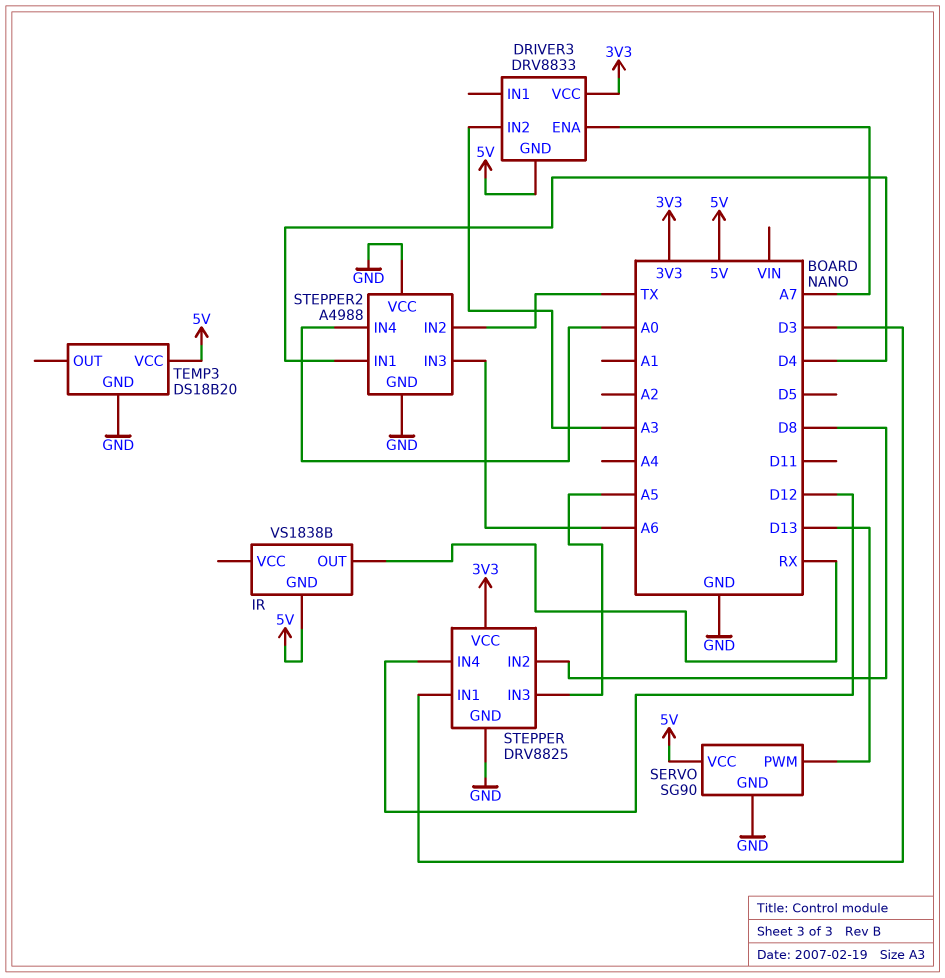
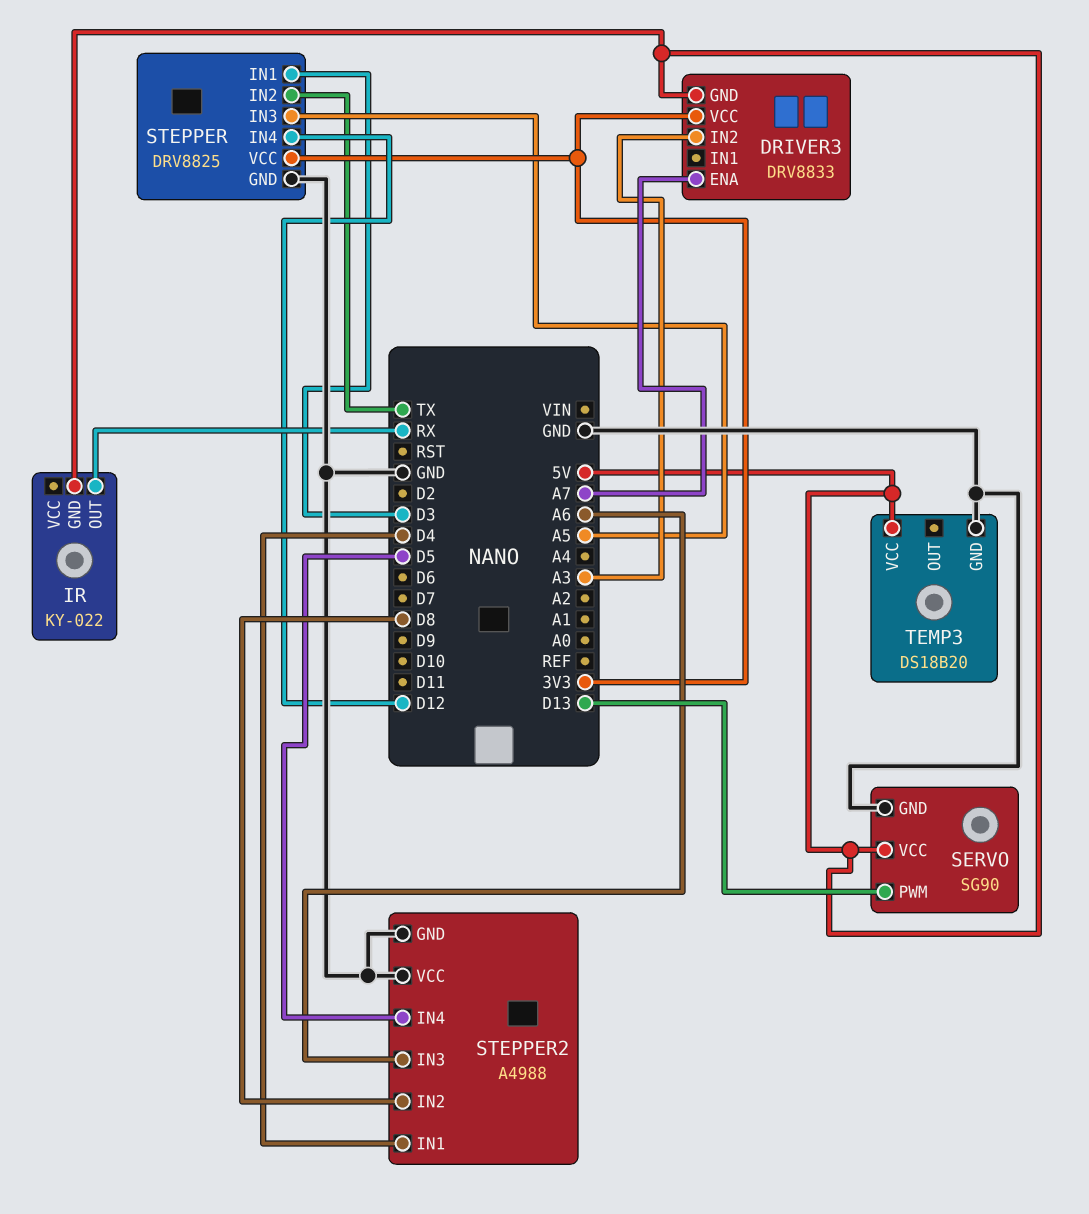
IR: VS1838B -> KY-022
STEPPER pin IN2: D8 -> TX
STEPPER2 pin IN2: TX -> D8
STEPPER2 pin IN4: A0 -> D5

